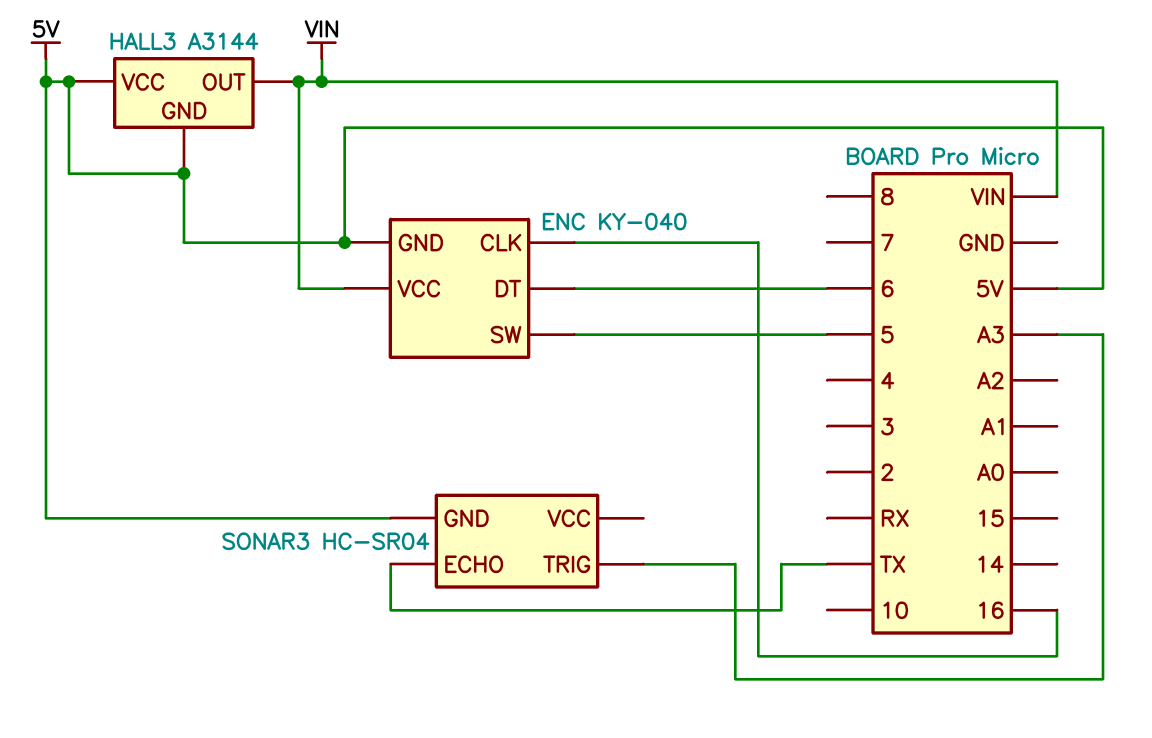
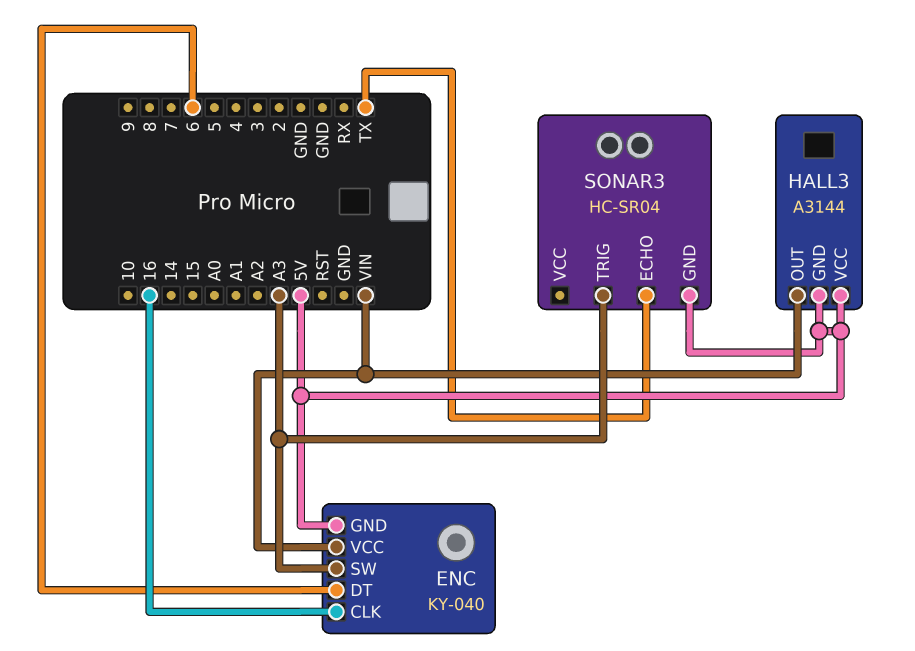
ENC pin SW: 5 -> A3

